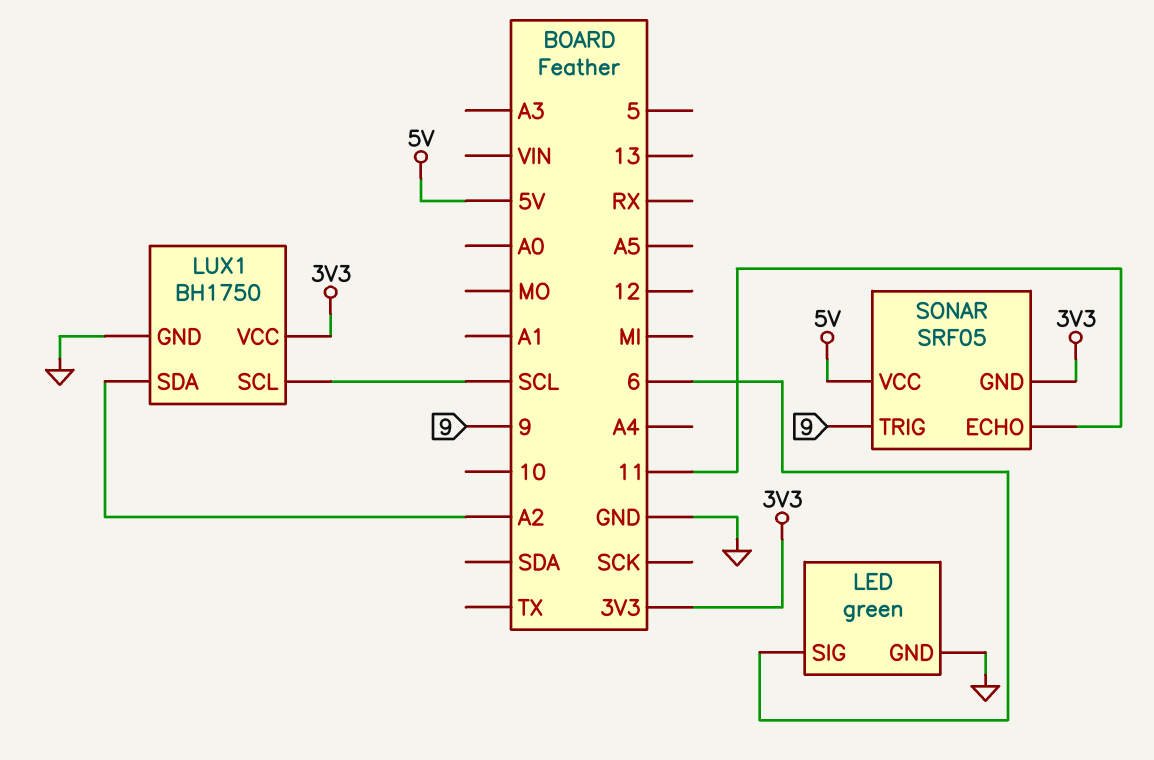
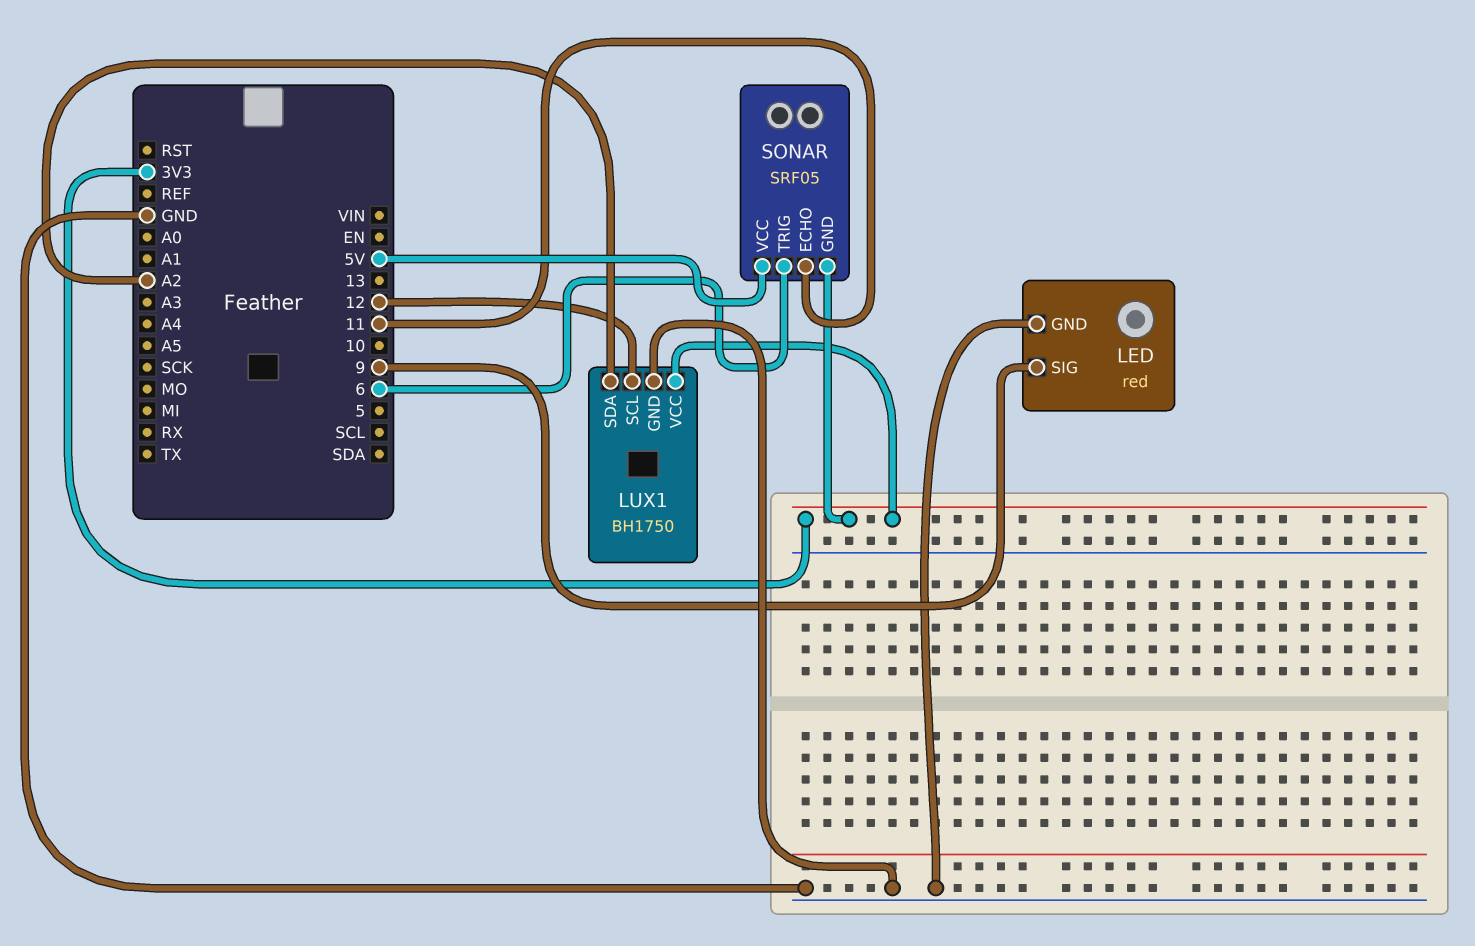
LED: green -> red
LED pin SIG: 6 -> 9
LUX1 pin SCL: SCL -> 12
SONAR pin TRIG: 9 -> 6

